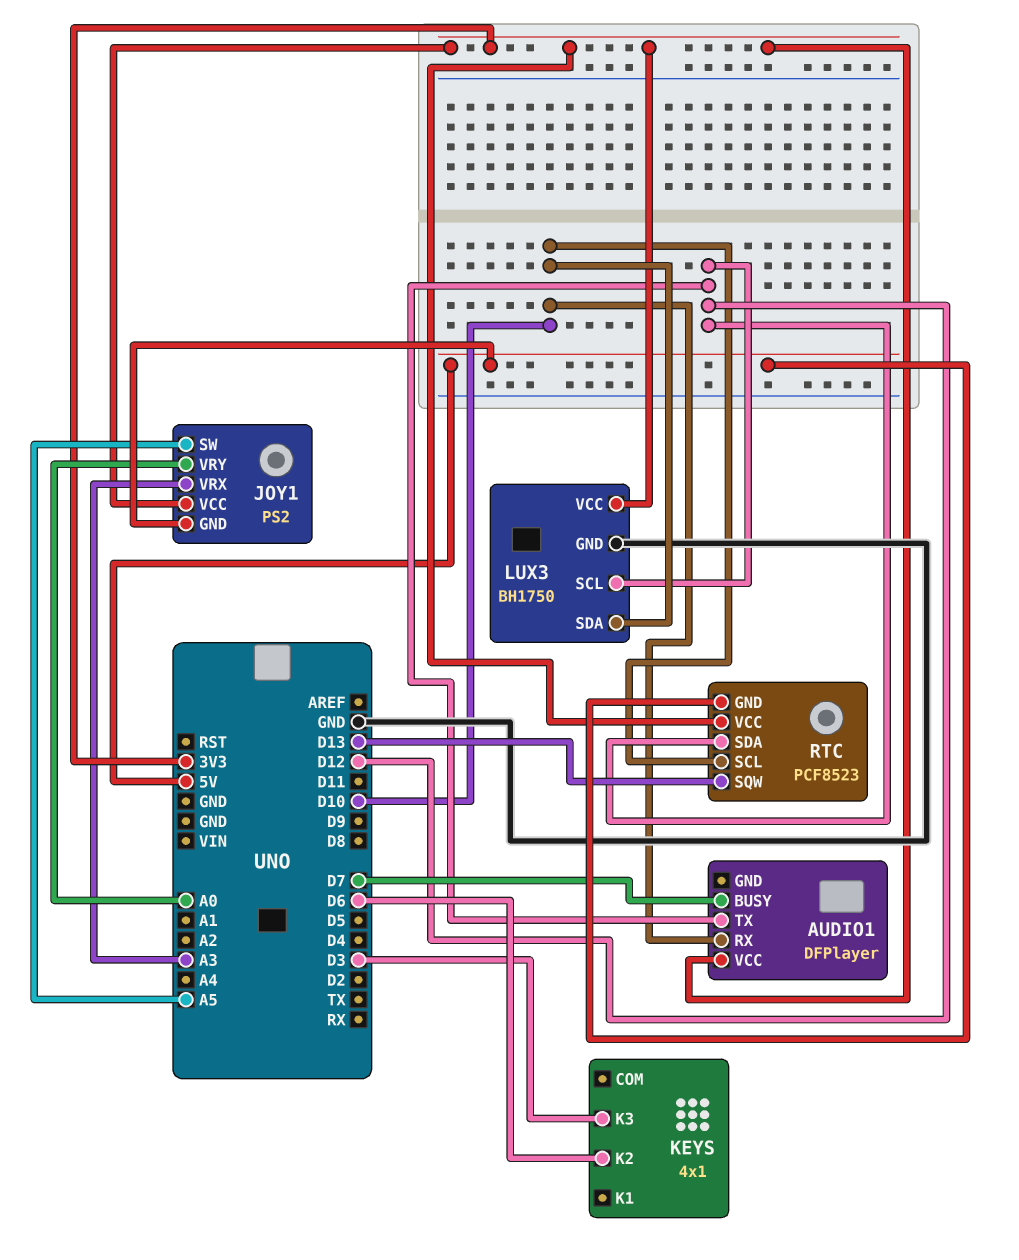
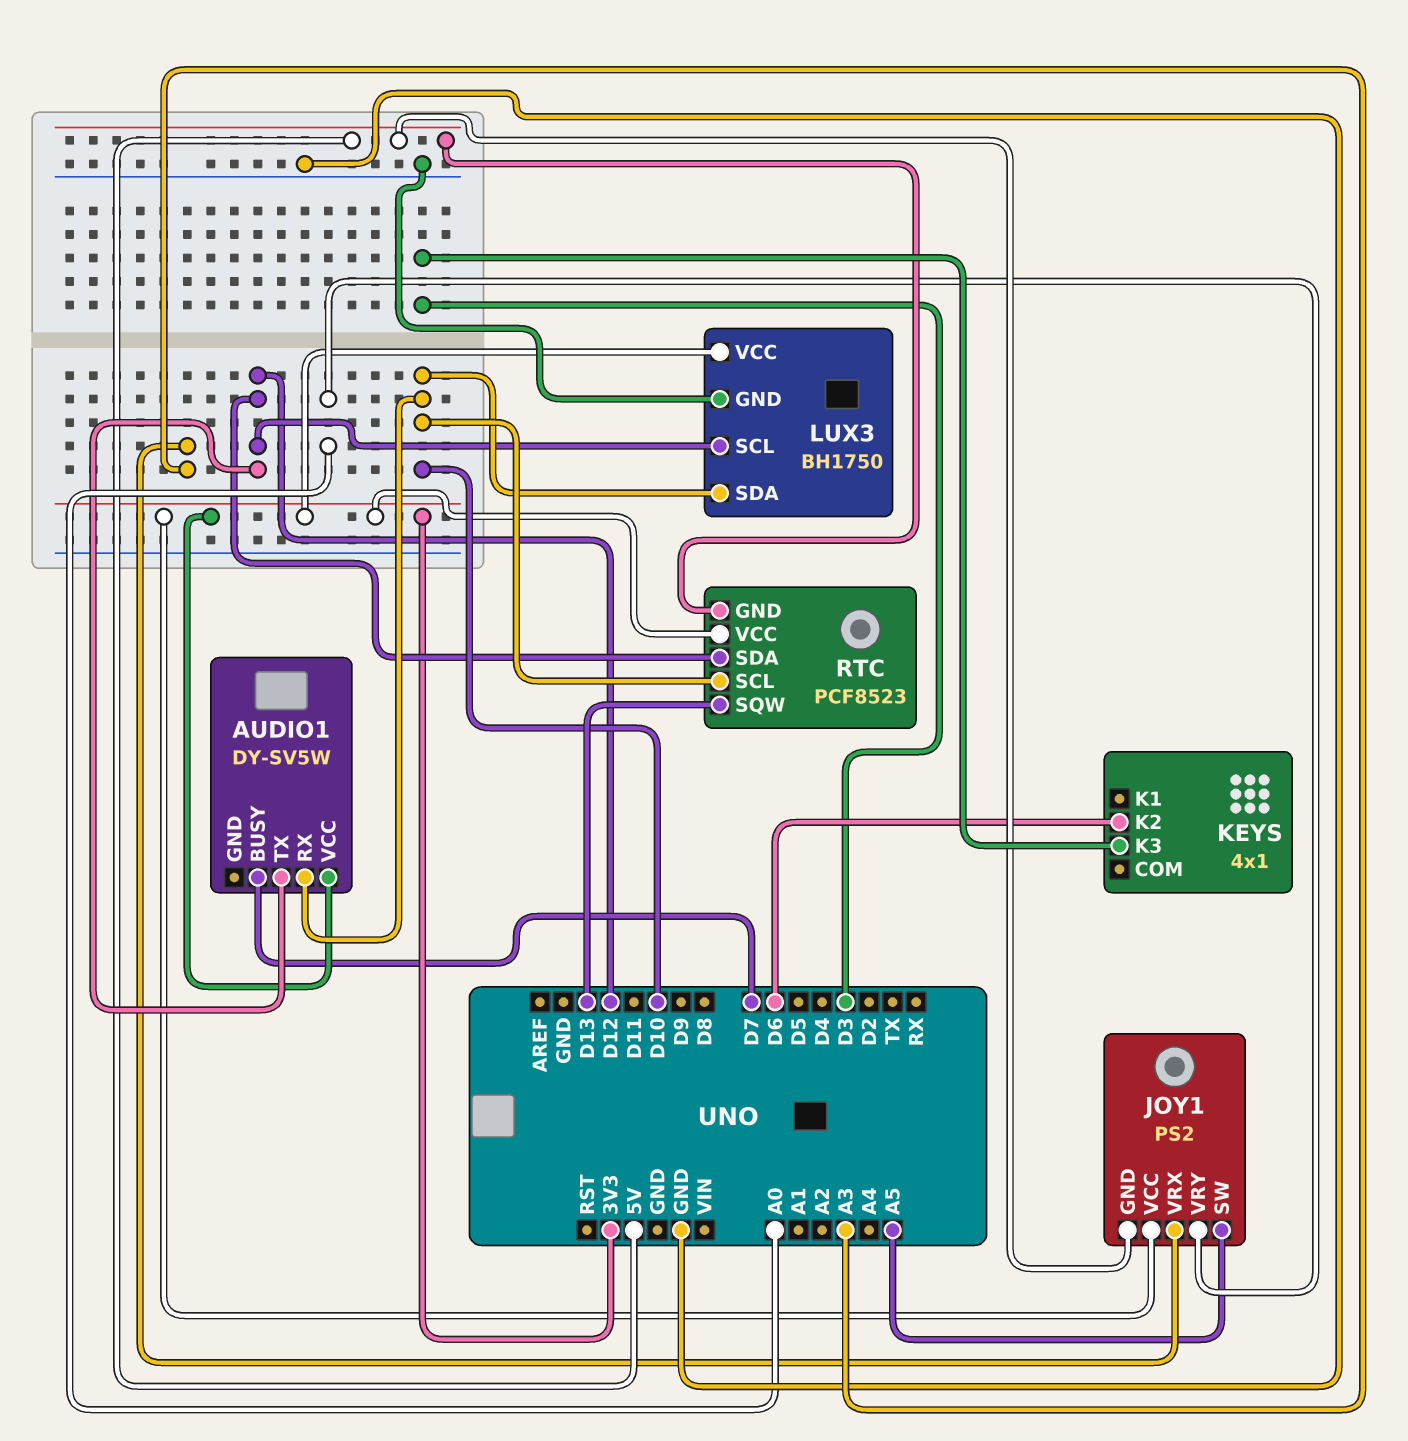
AUDIO1: DFPlayer -> DY-SV5W

